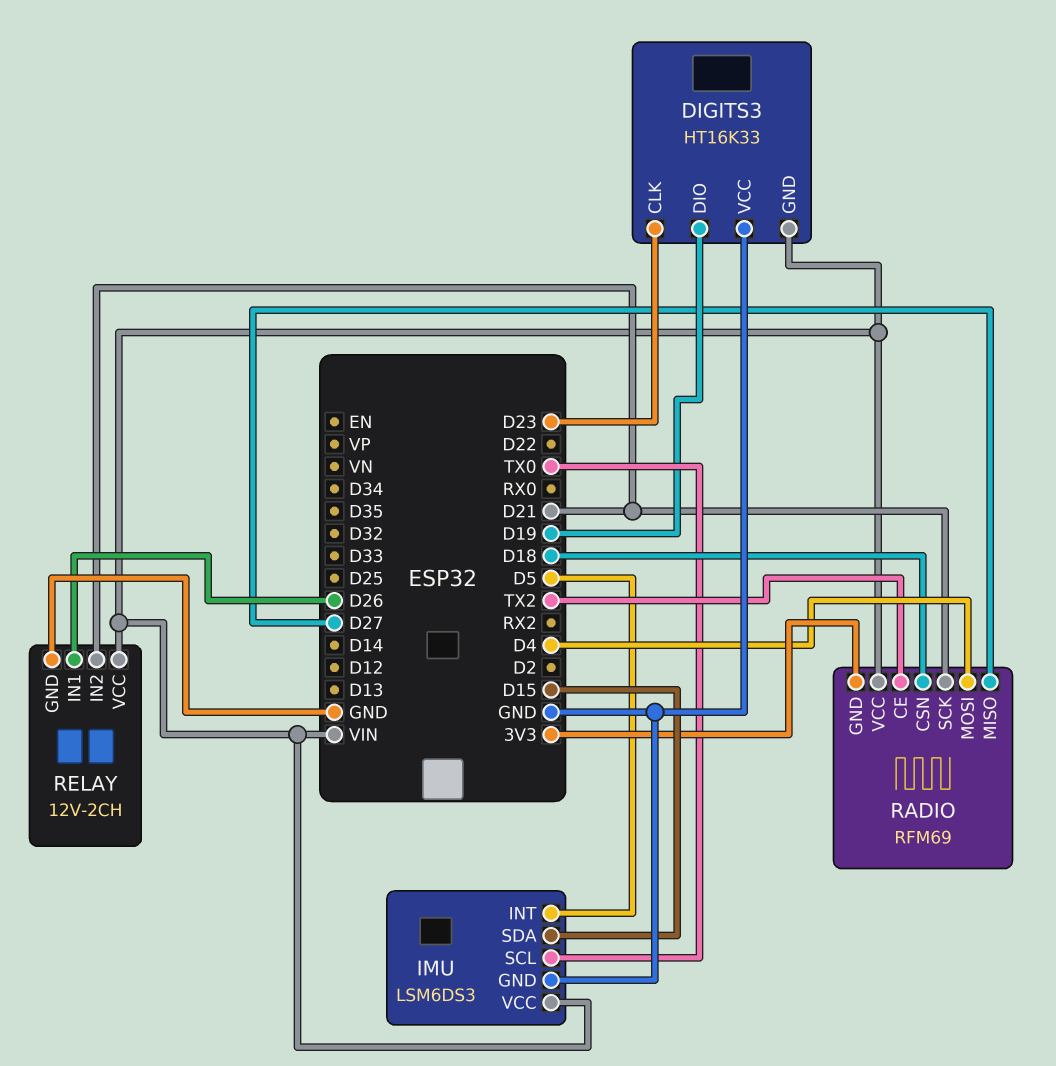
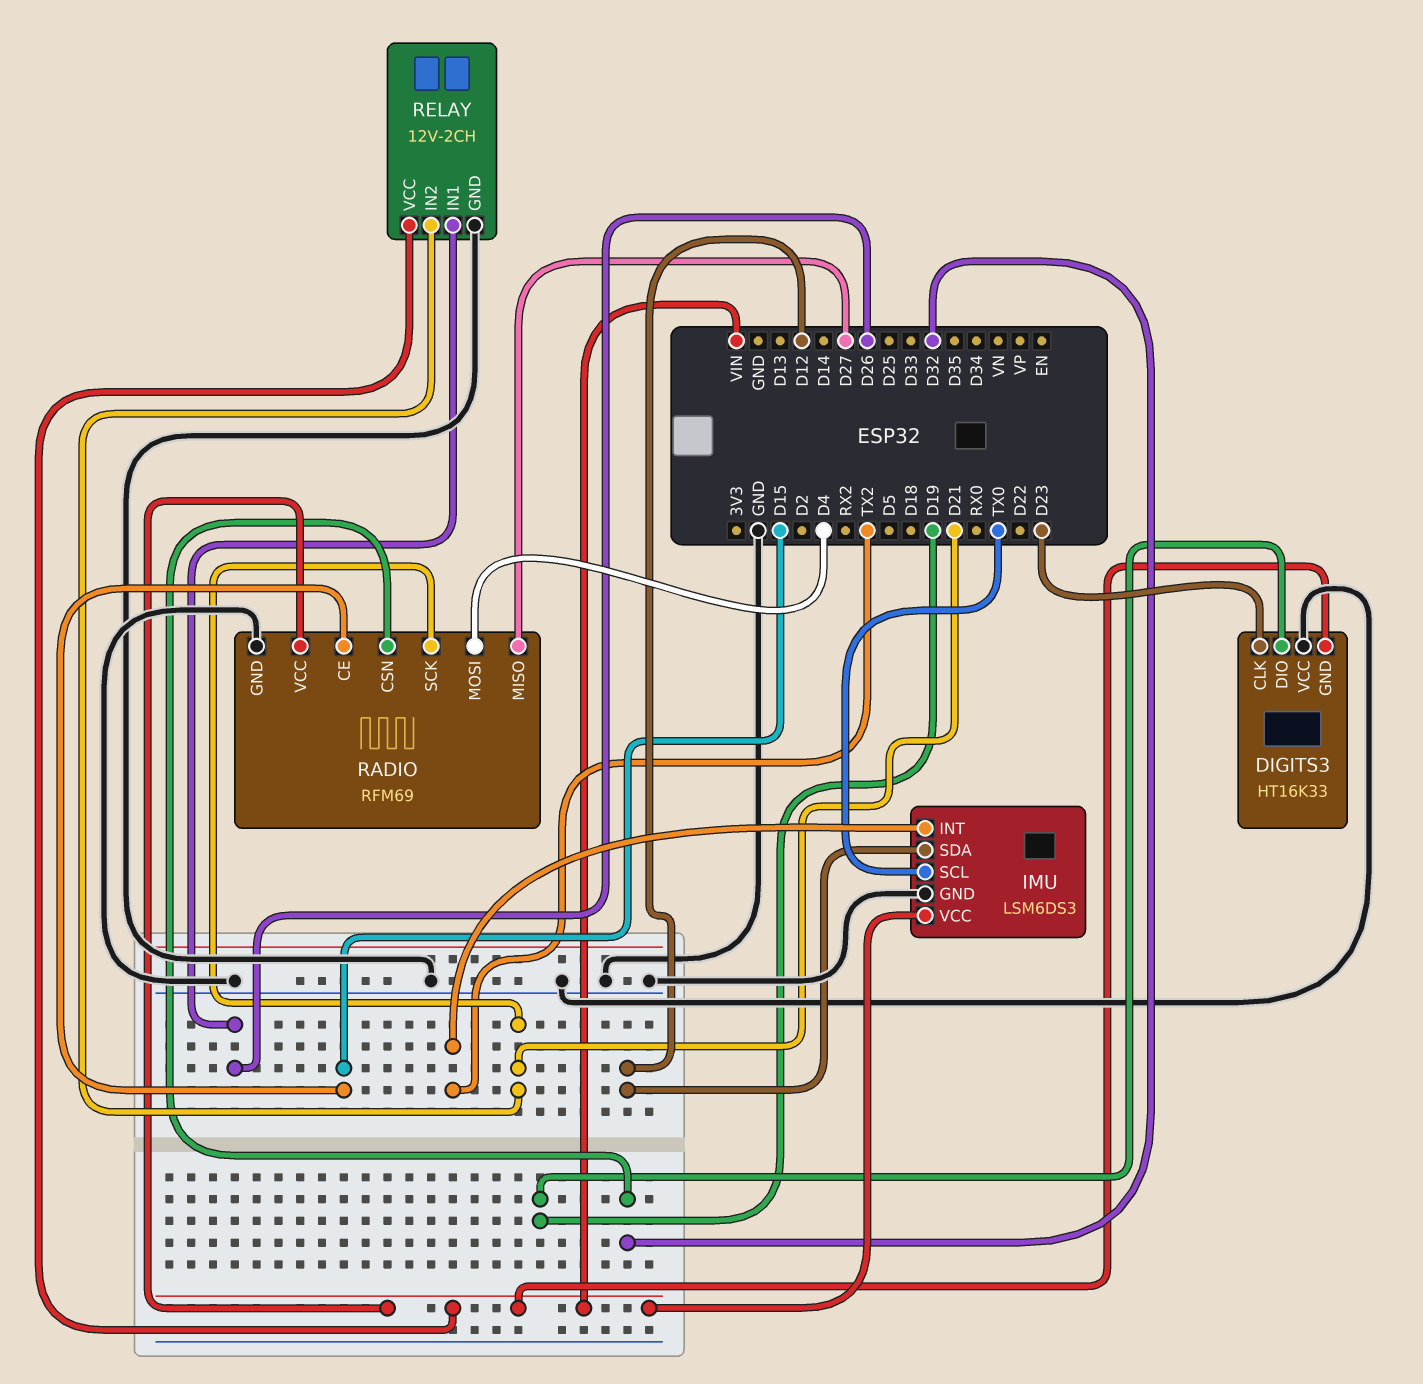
IMU pin INT: D5 -> TX2
IMU pin SDA: D15 -> D12
RADIO pin CE: TX2 -> D15
RADIO pin CSN: D18 -> D32
RADIO pin GND: 3V3 -> GND

